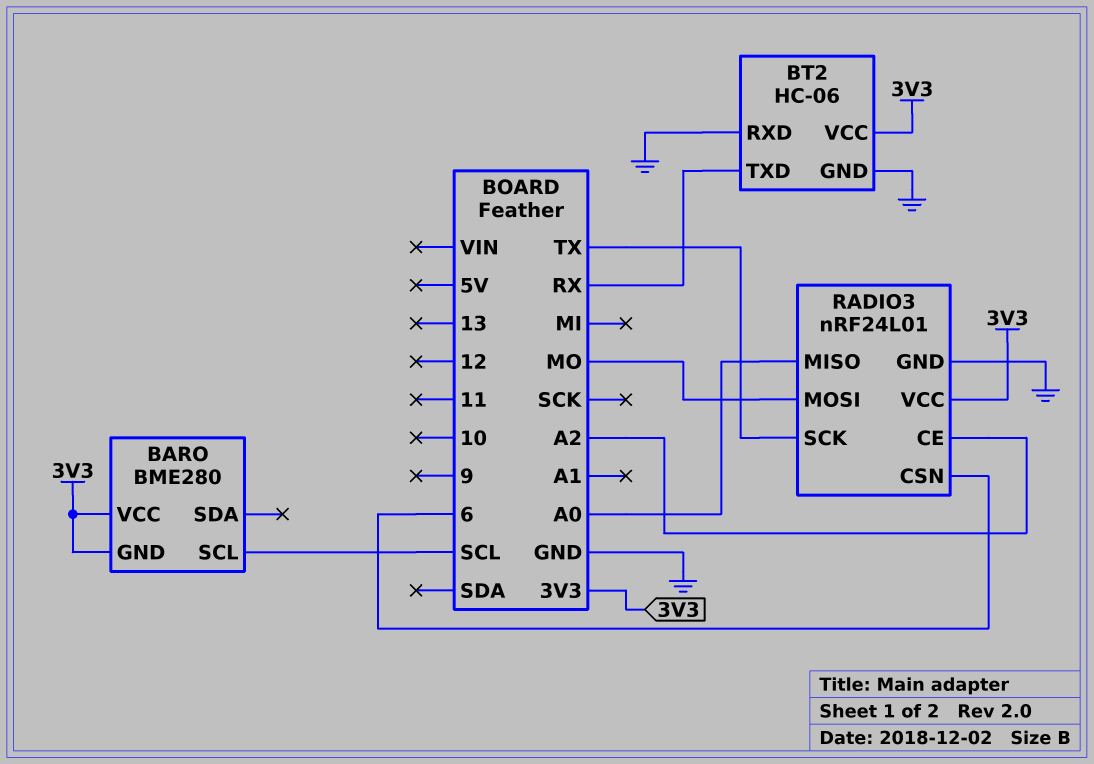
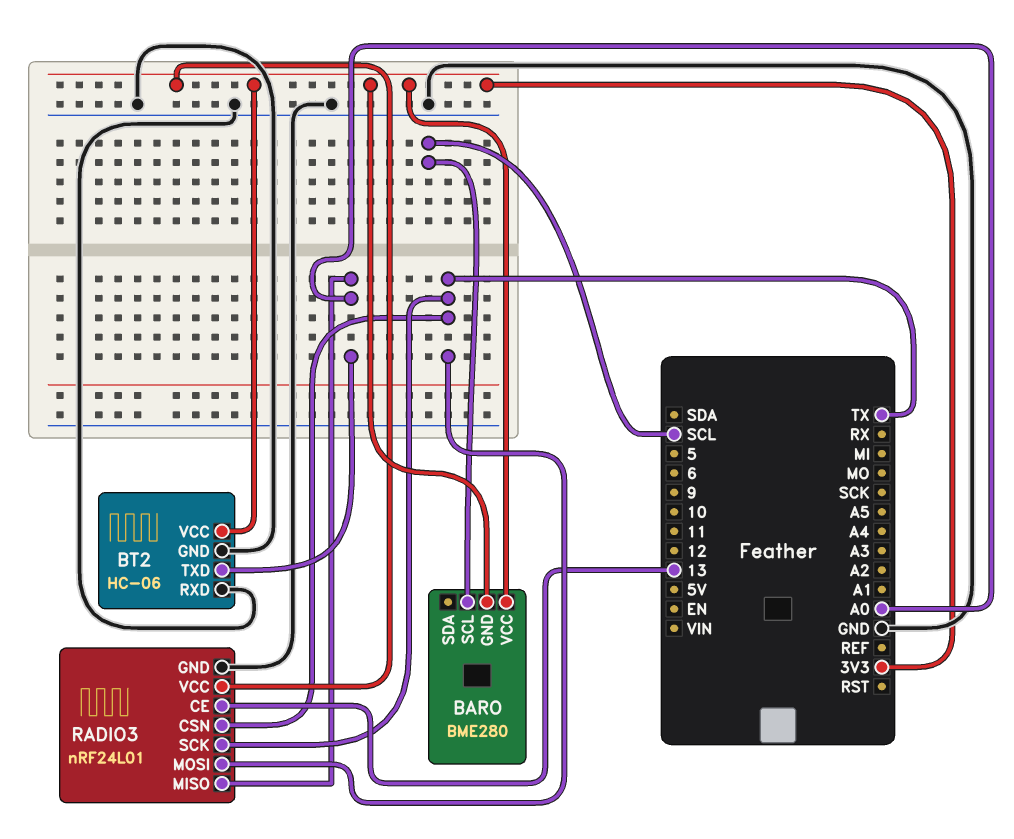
BT2 pin TXD: RX -> A0
RADIO3 pin CE: A2 -> 13
RADIO3 pin CSN: 6 -> TX
RADIO3 pin MOSI: MO -> TX

